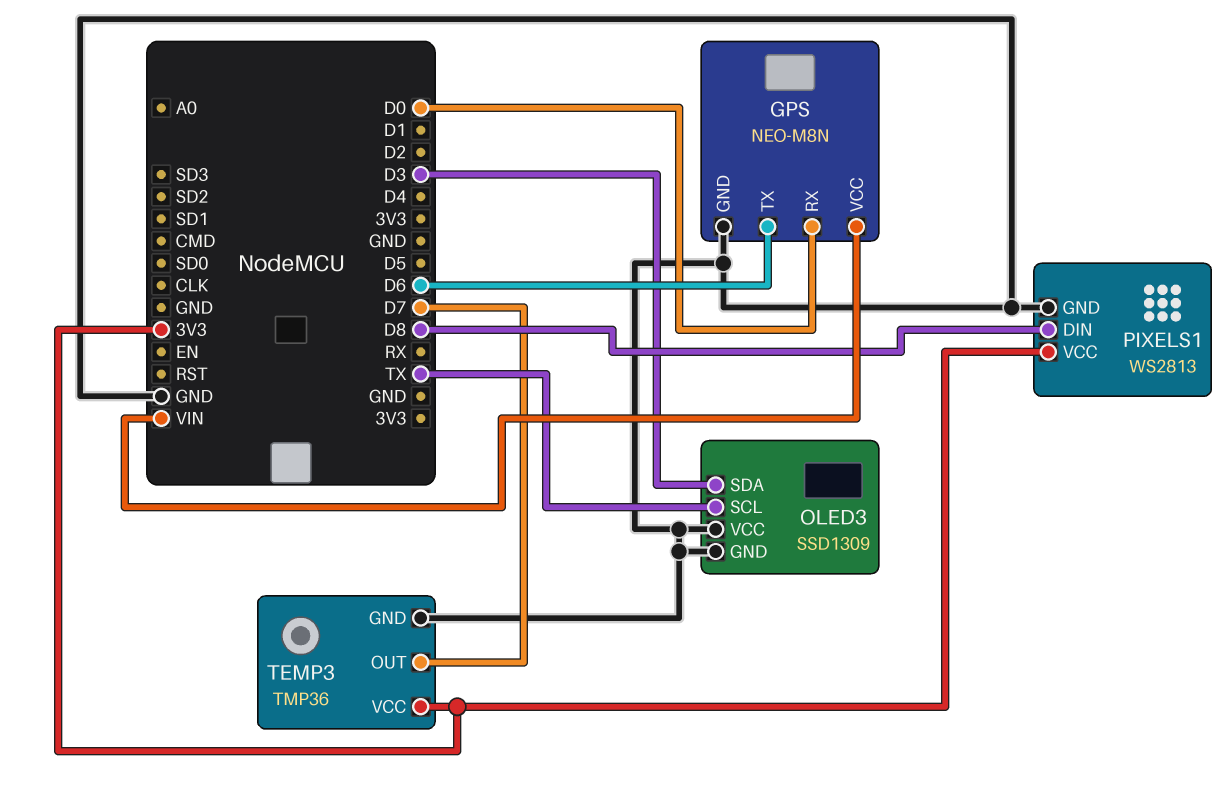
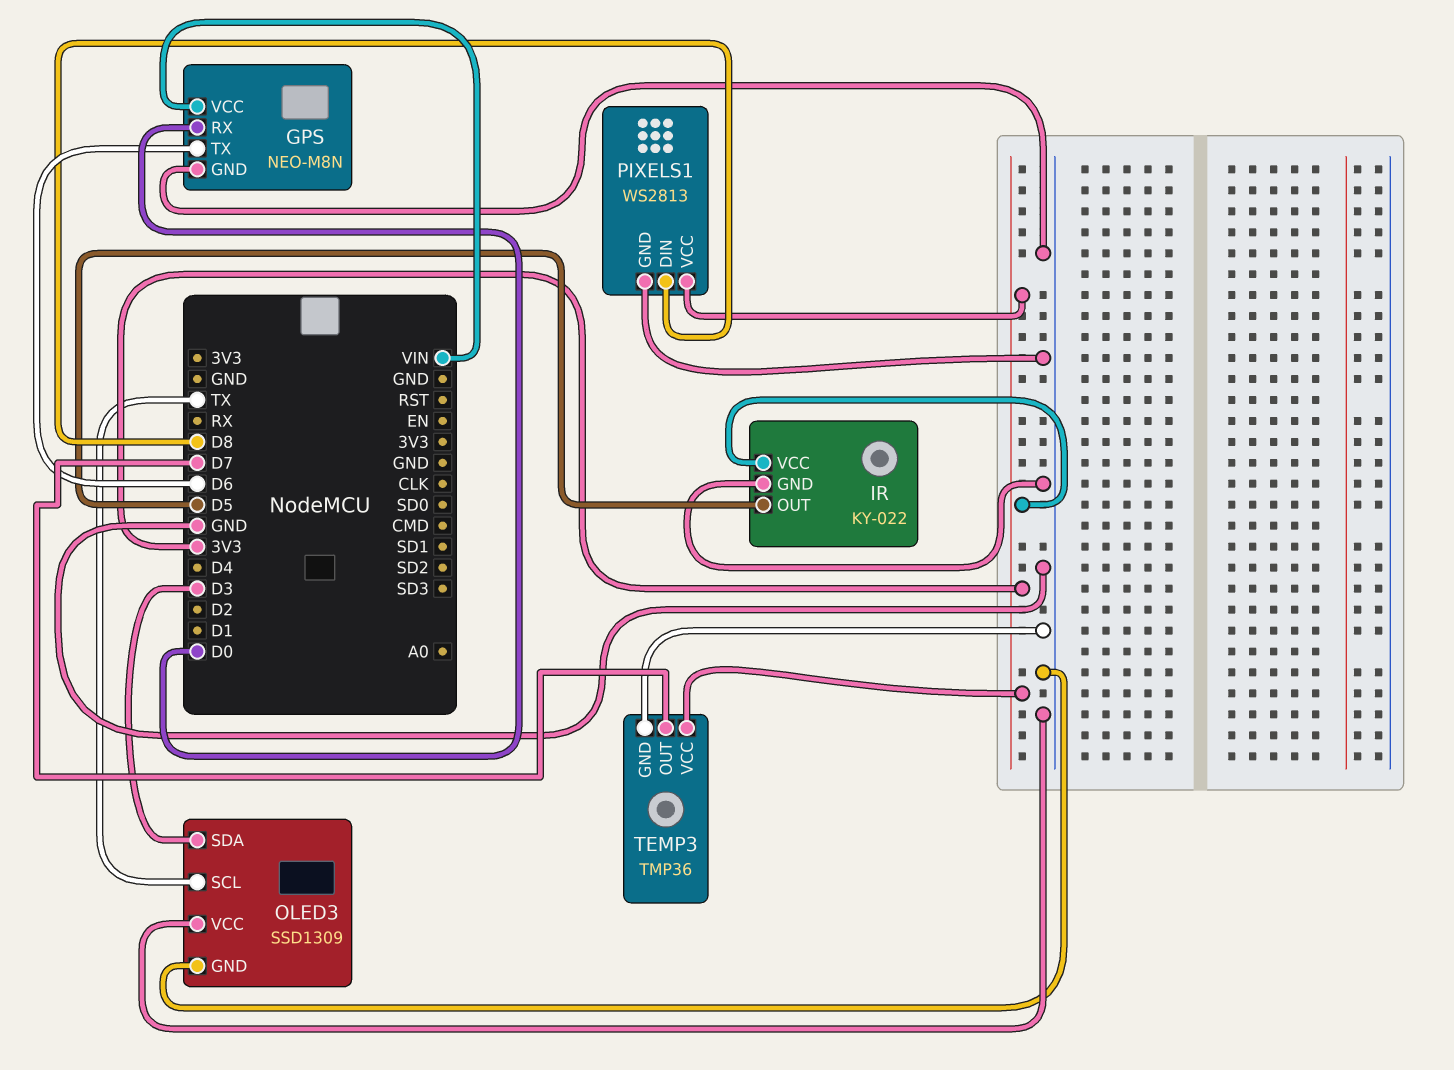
IR: none -> KY-022
IR pin GND: none -> GND
IR pin OUT: none -> D5
IR pin VCC: none -> 3V3

